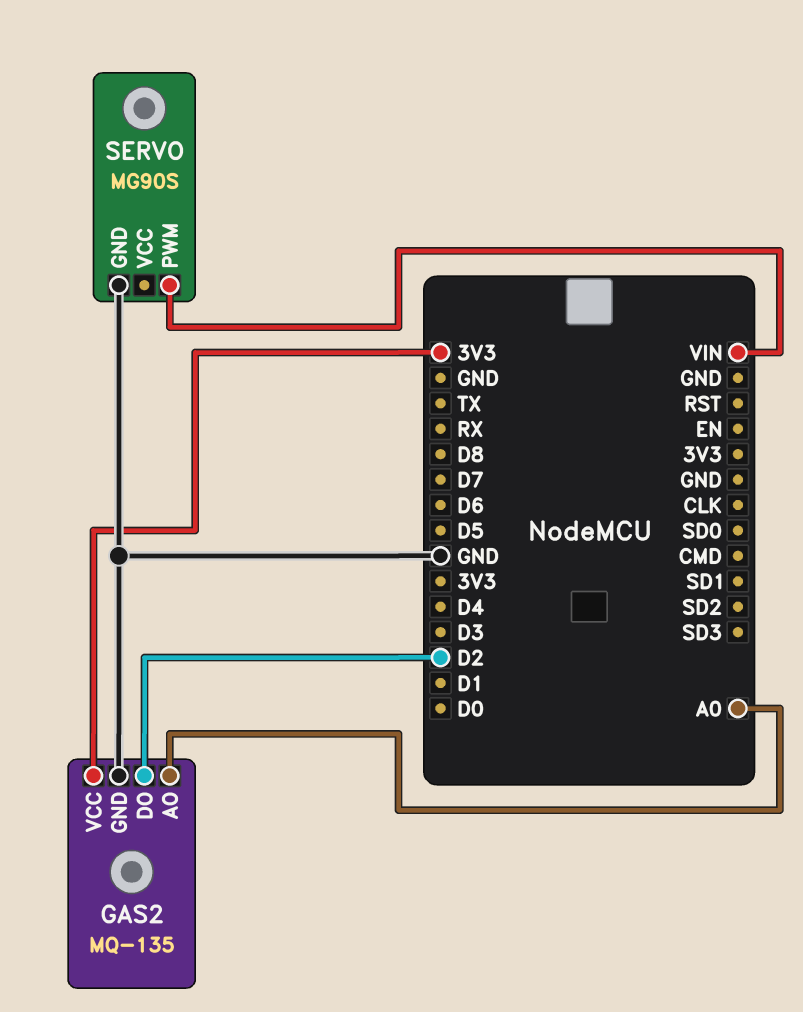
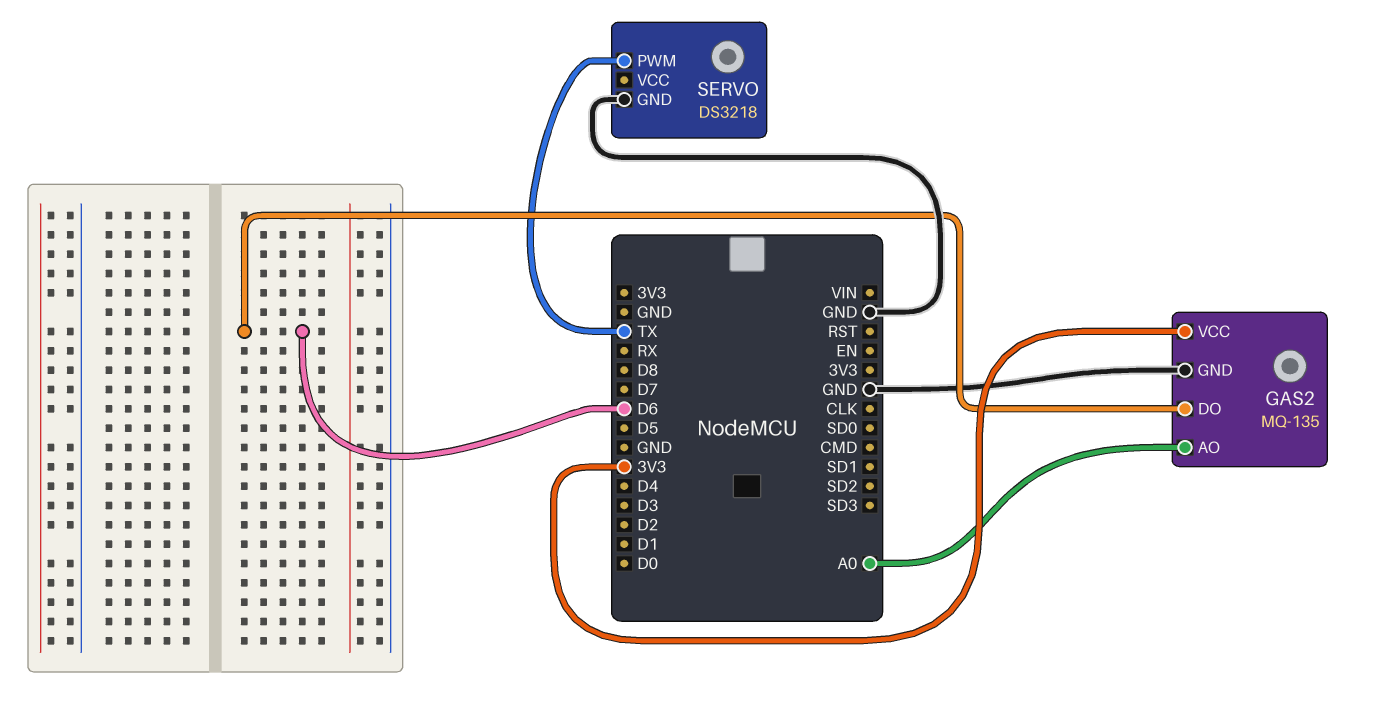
GAS2 pin DO: D2 -> D6
SERVO: MG90S -> DS3218
SERVO pin PWM: VIN -> TX

